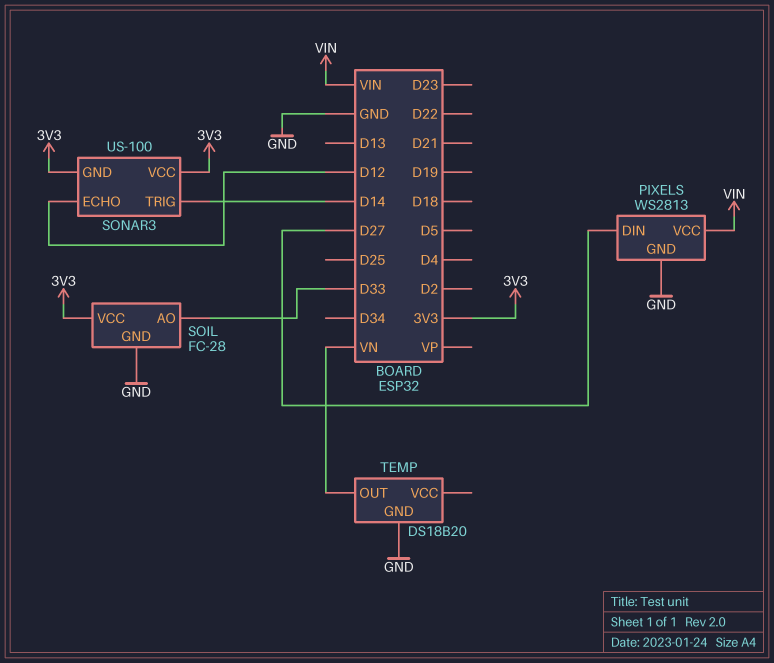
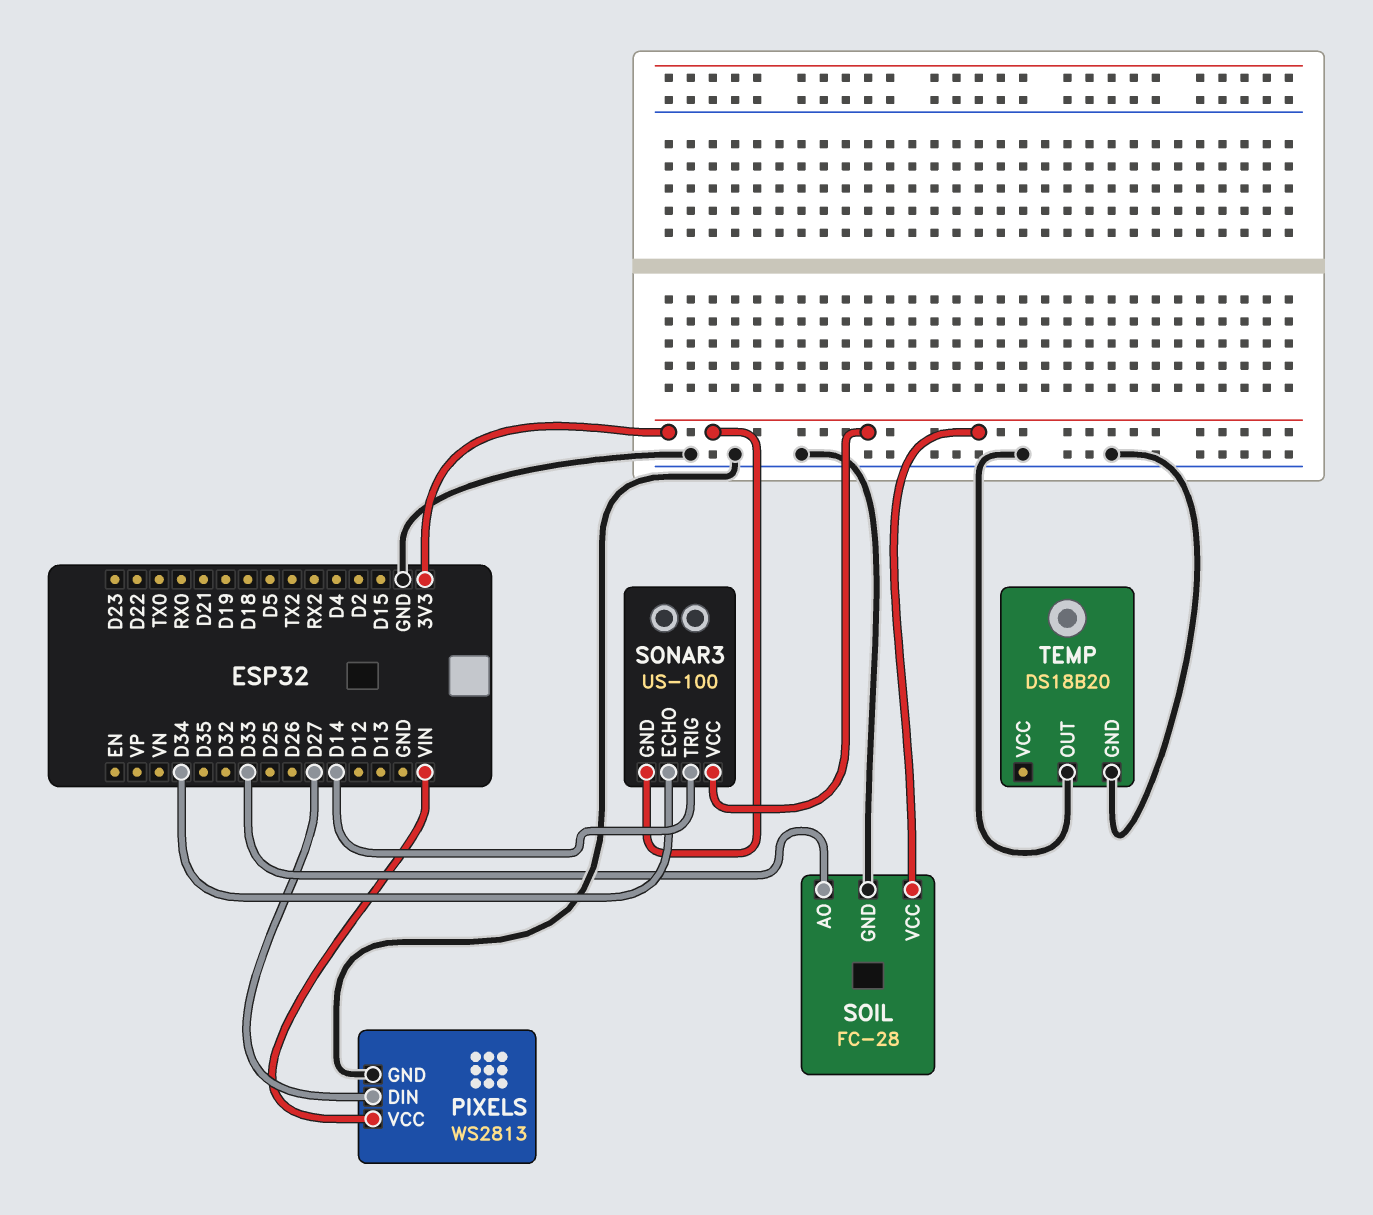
SONAR3 pin ECHO: D12 -> D34
TEMP pin OUT: VN -> GND

